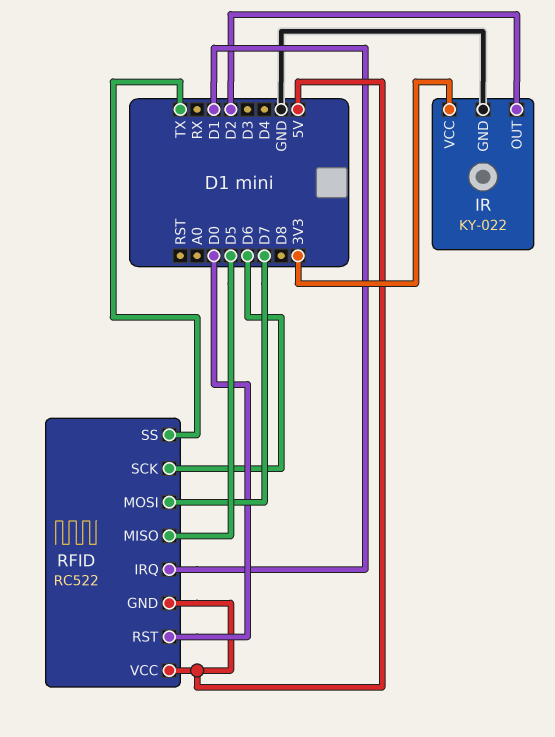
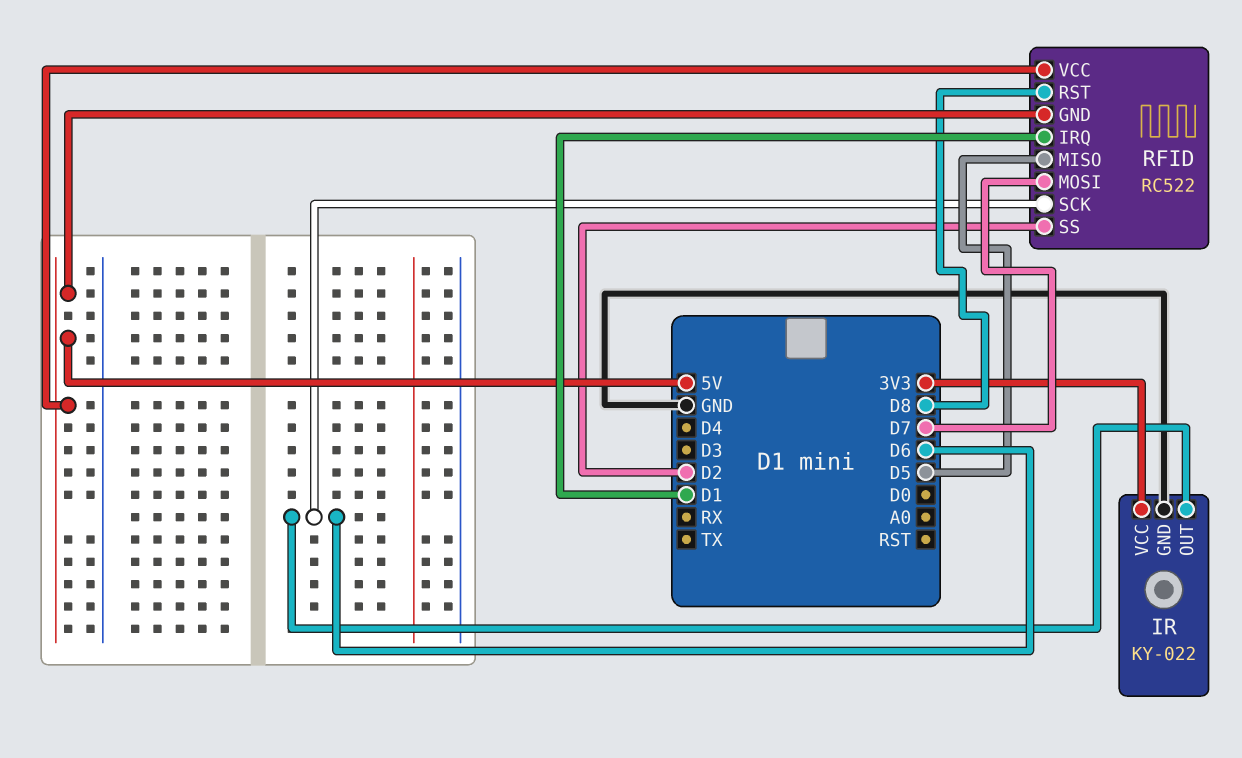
IR pin OUT: D2 -> D6
RFID pin RST: D0 -> D8
RFID pin SS: TX -> D2

